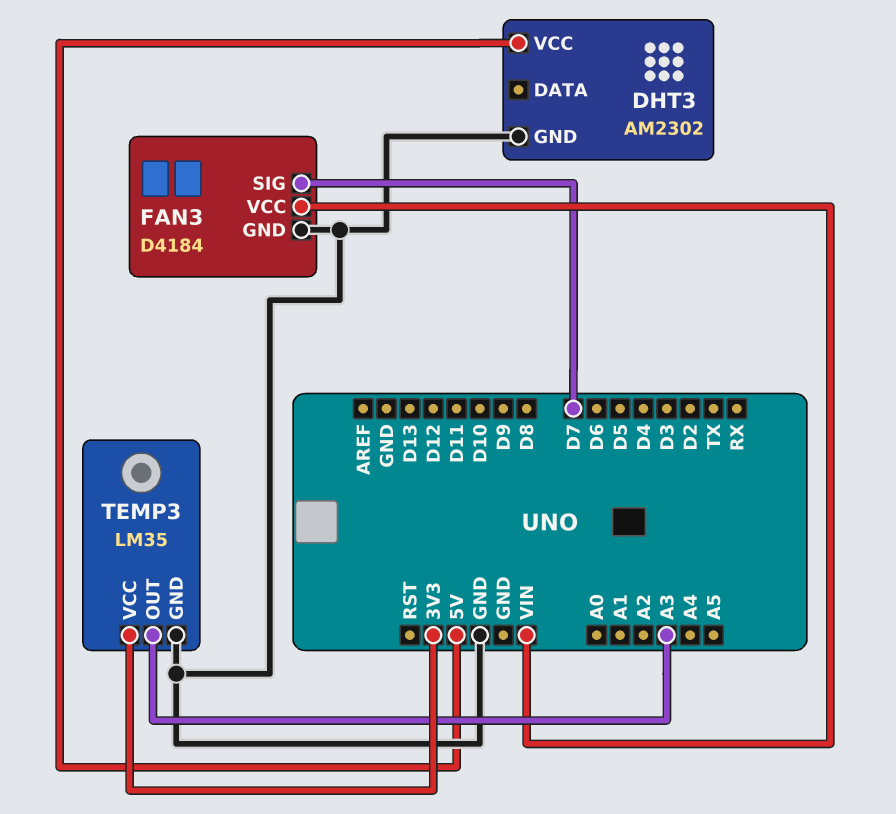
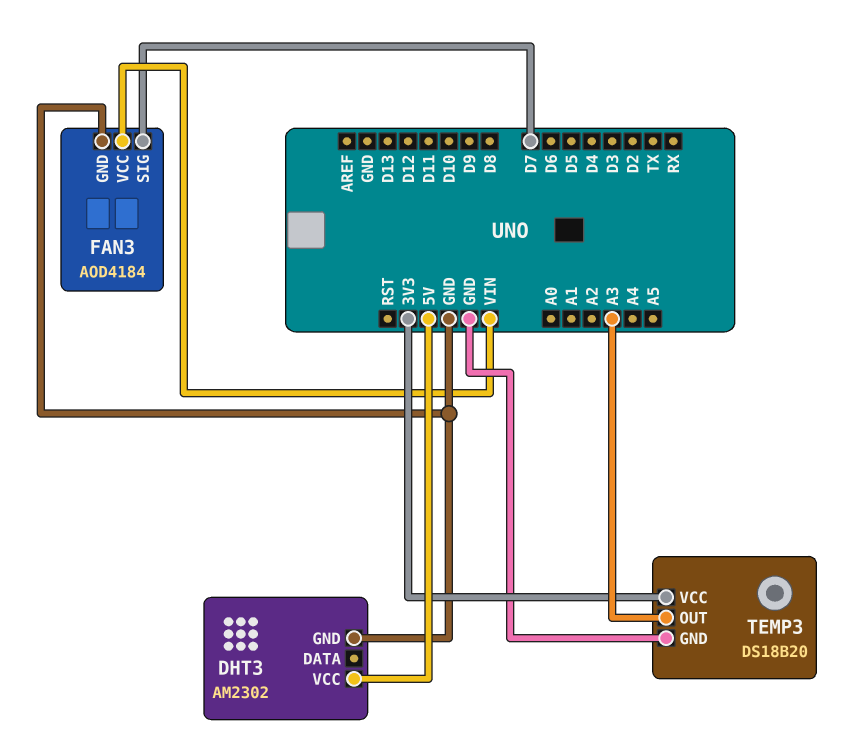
FAN3: D4184 -> AOD4184
TEMP3: LM35 -> DS18B20

